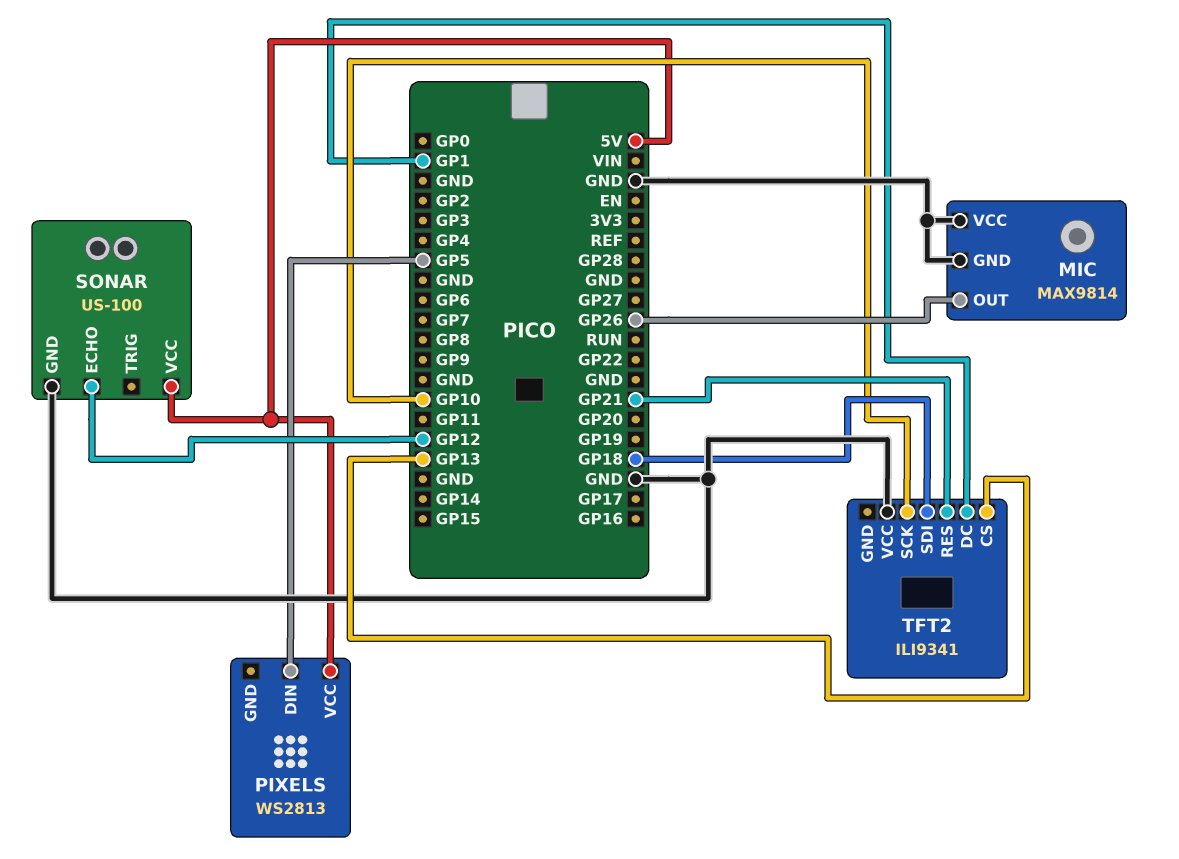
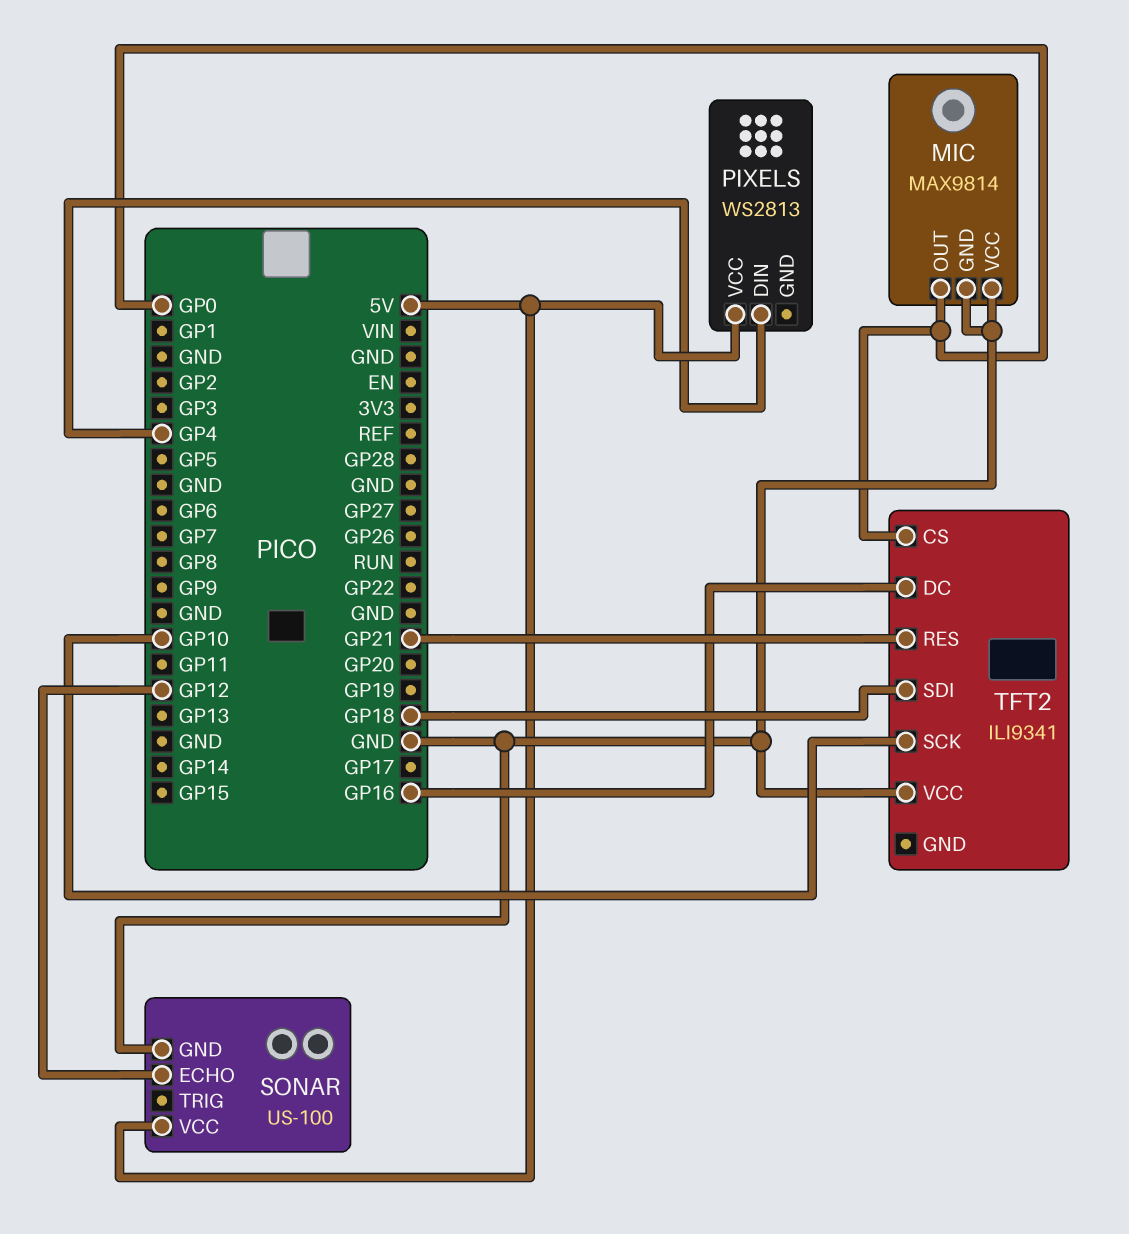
MIC pin OUT: GP26 -> GP0
PIXELS pin DIN: GP5 -> GP4
TFT2 pin CS: GP13 -> GP0
TFT2 pin DC: GP1 -> GP16

